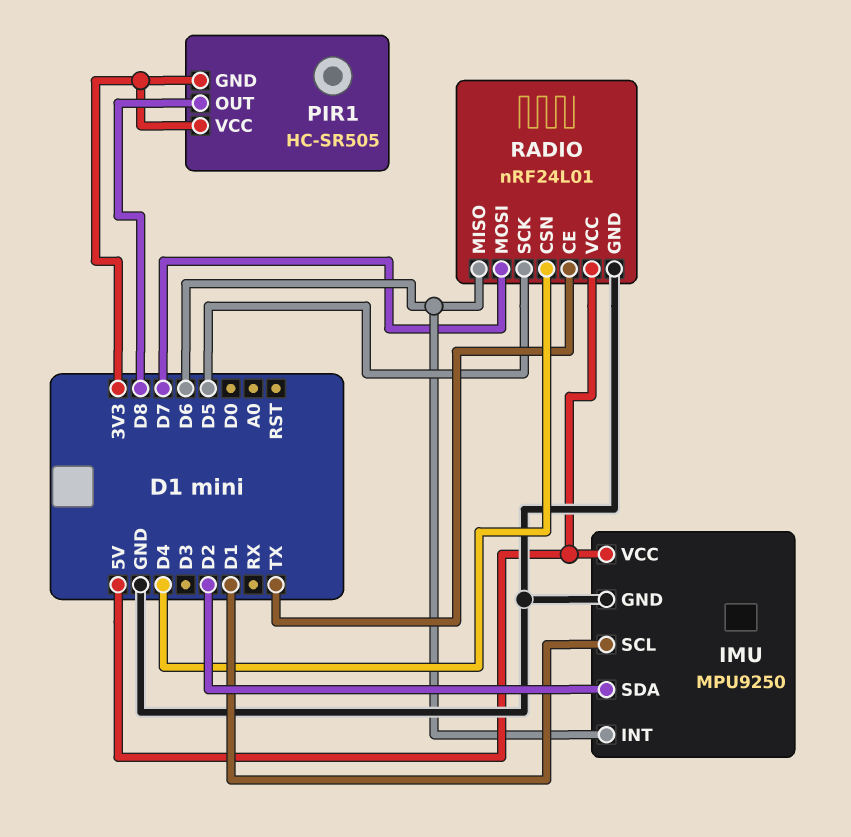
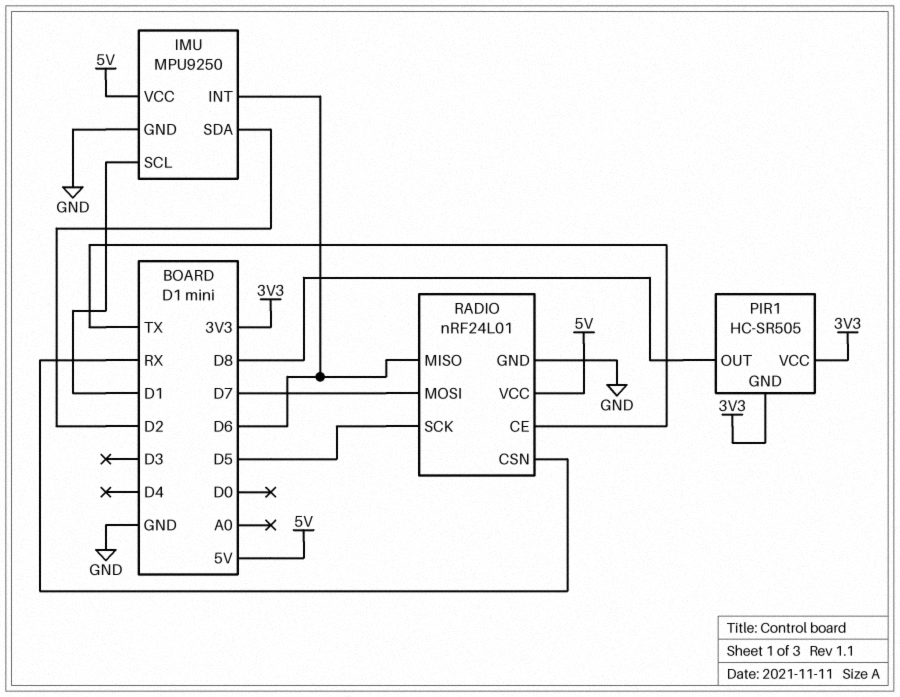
RADIO pin CSN: D4 -> RX

